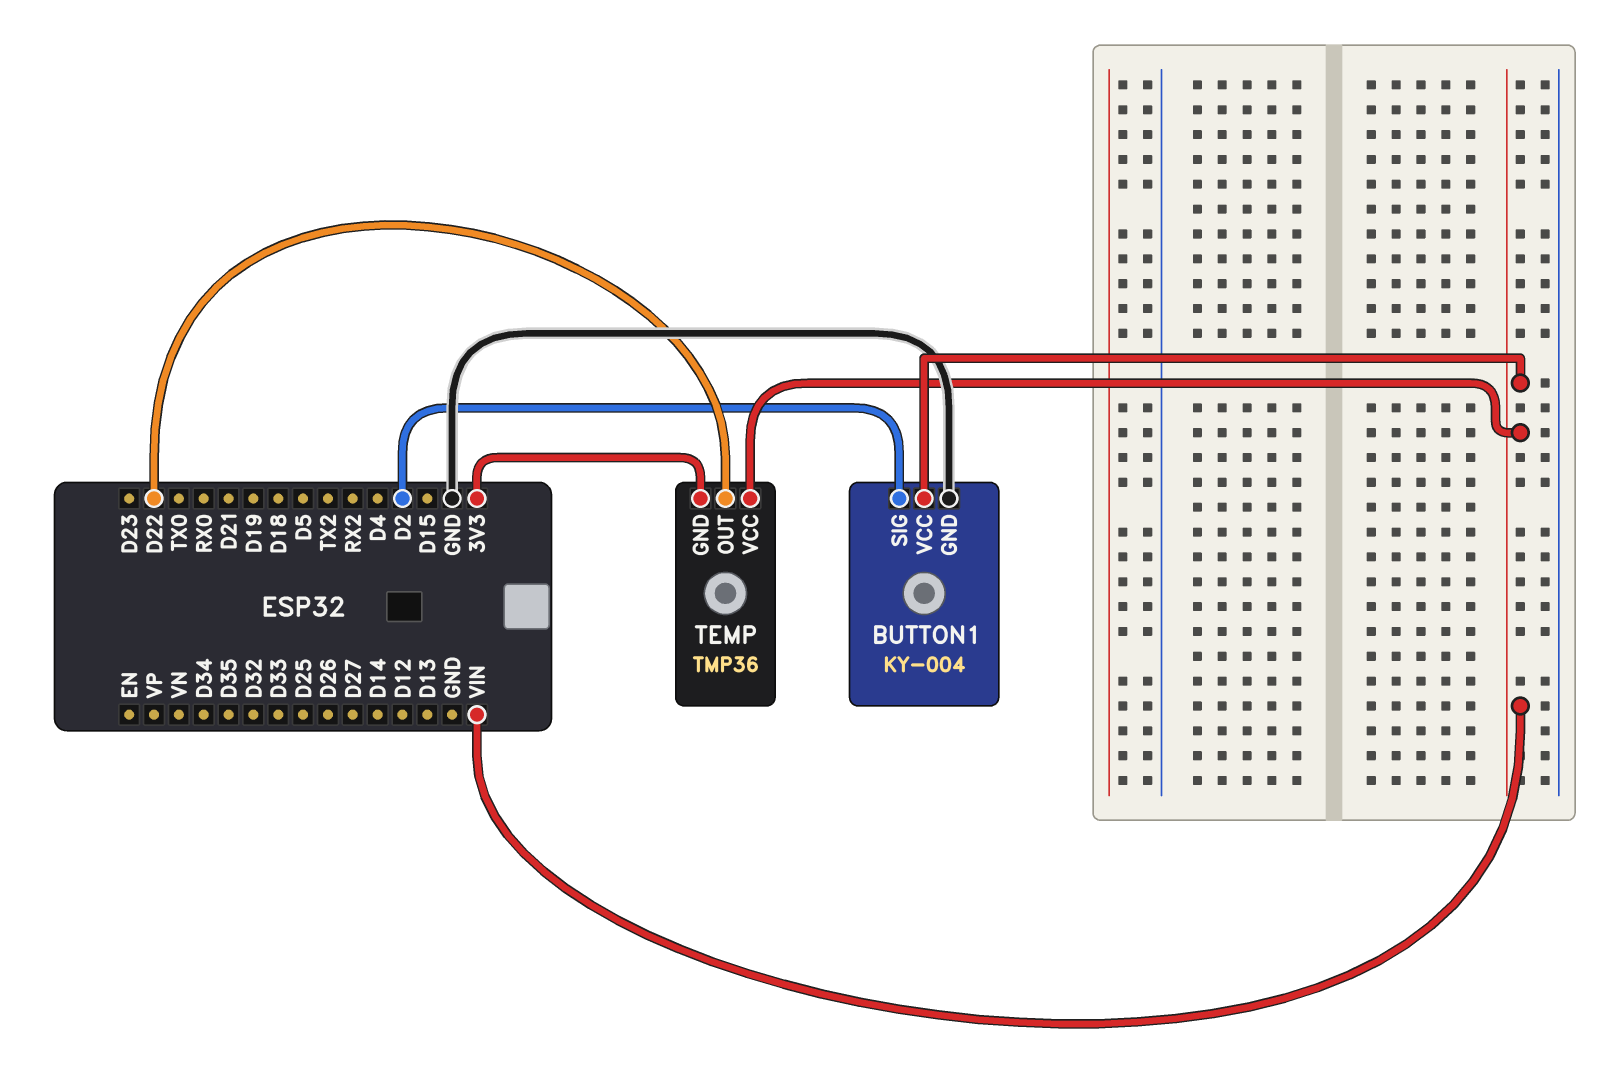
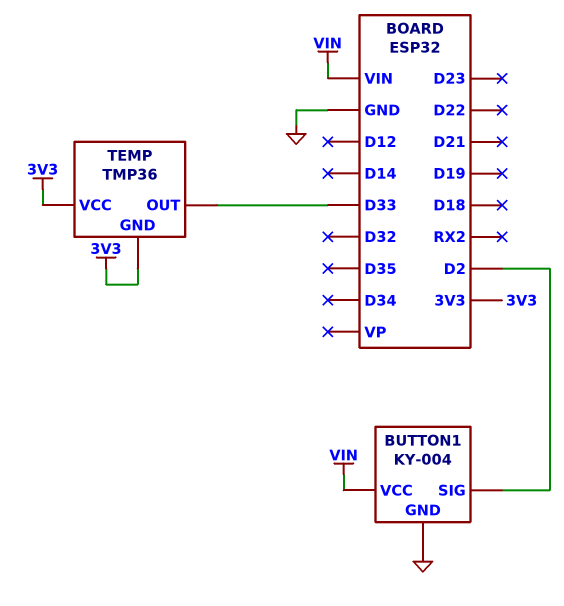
TEMP pin OUT: D22 -> D33
TEMP pin VCC: VIN -> 3V3

